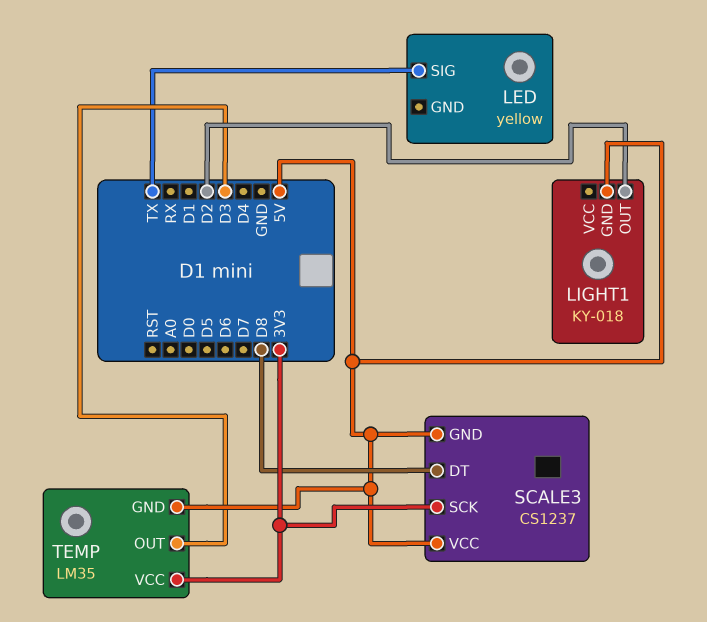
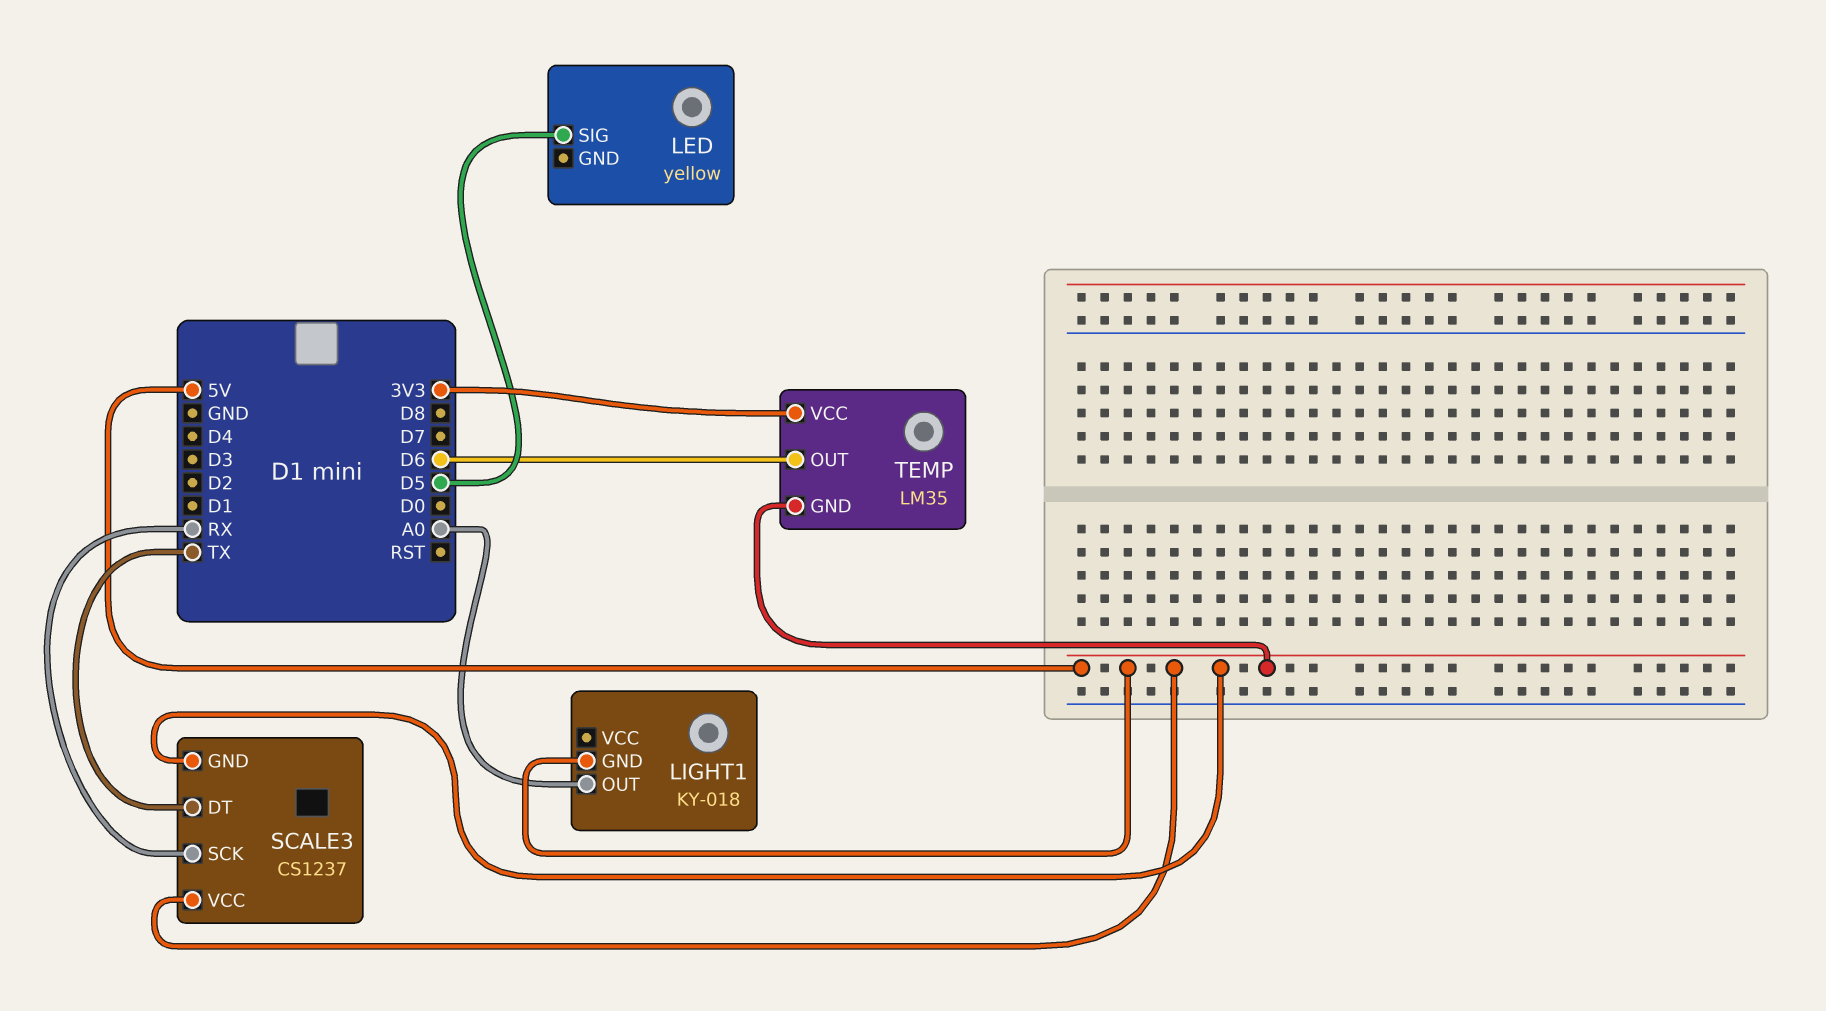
LED pin SIG: TX -> D5
LIGHT1 pin OUT: D2 -> A0
SCALE3 pin DT: D8 -> TX
SCALE3 pin SCK: 3V3 -> RX
TEMP pin OUT: D3 -> D6

